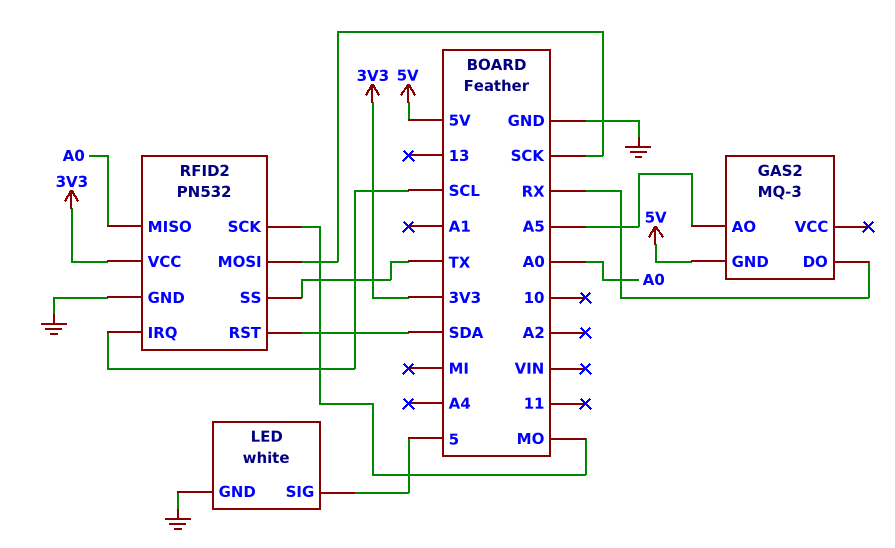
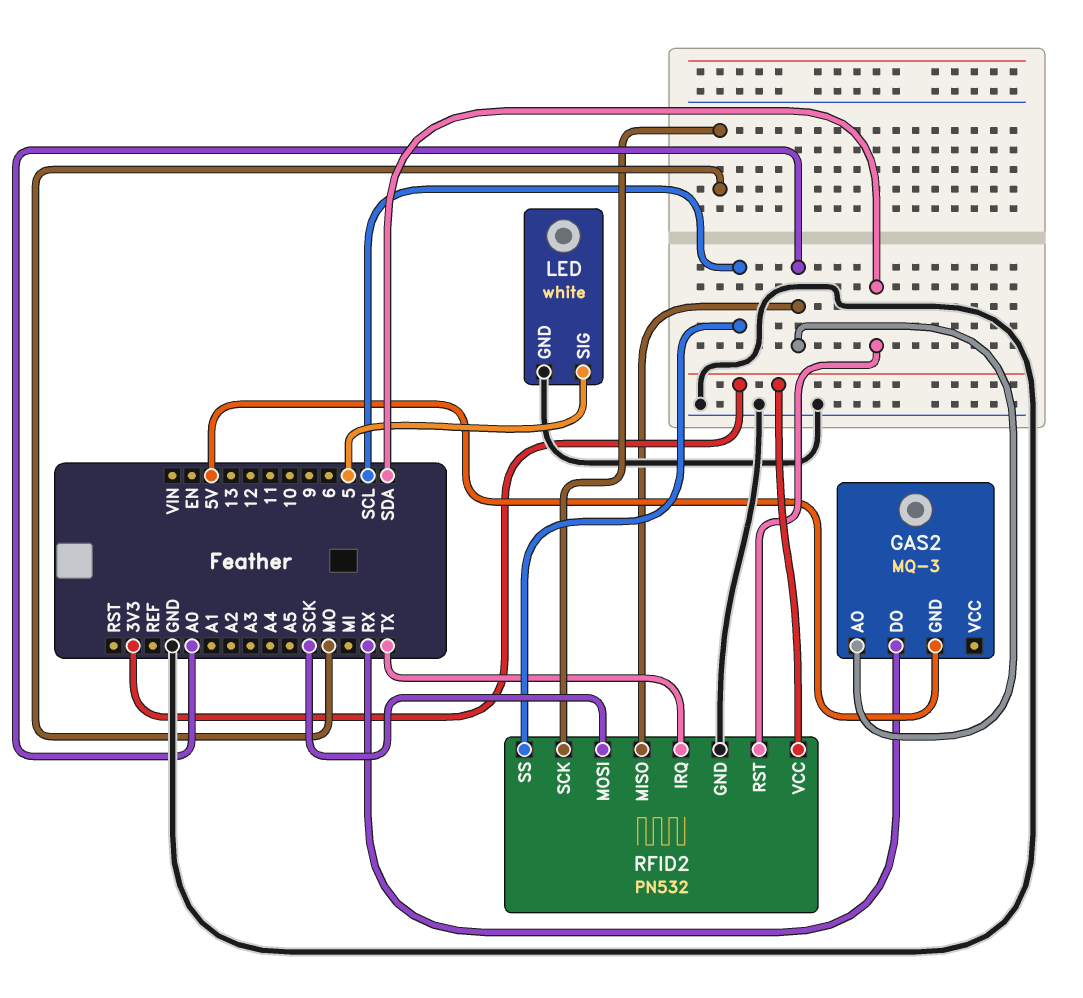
GAS2 pin AO: A5 -> A0
RFID2 pin IRQ: SCL -> TX
RFID2 pin SS: TX -> SCL

